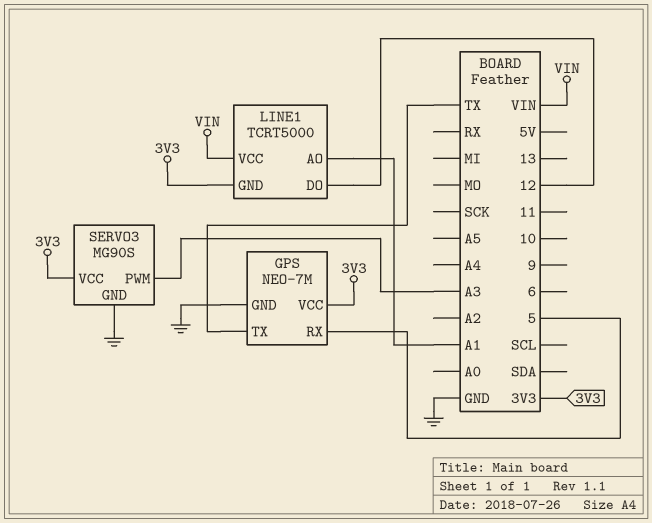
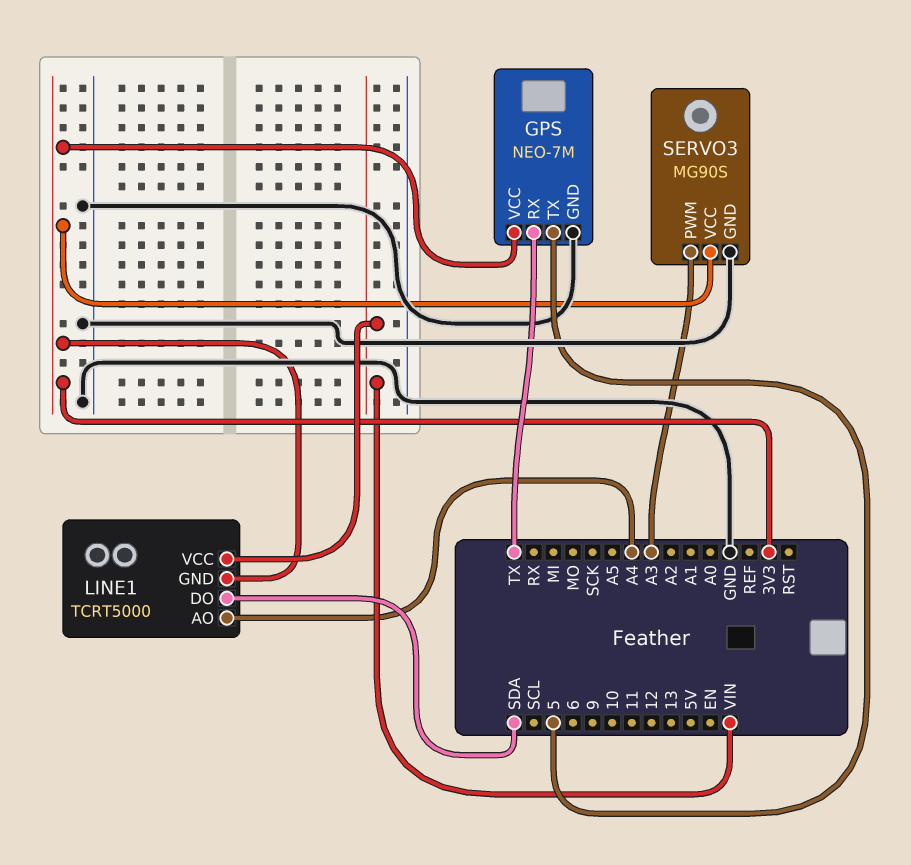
GPS pin RX: 5 -> TX
GPS pin TX: TX -> 5
LINE1 pin AO: A1 -> A4
LINE1 pin DO: 12 -> SDA

